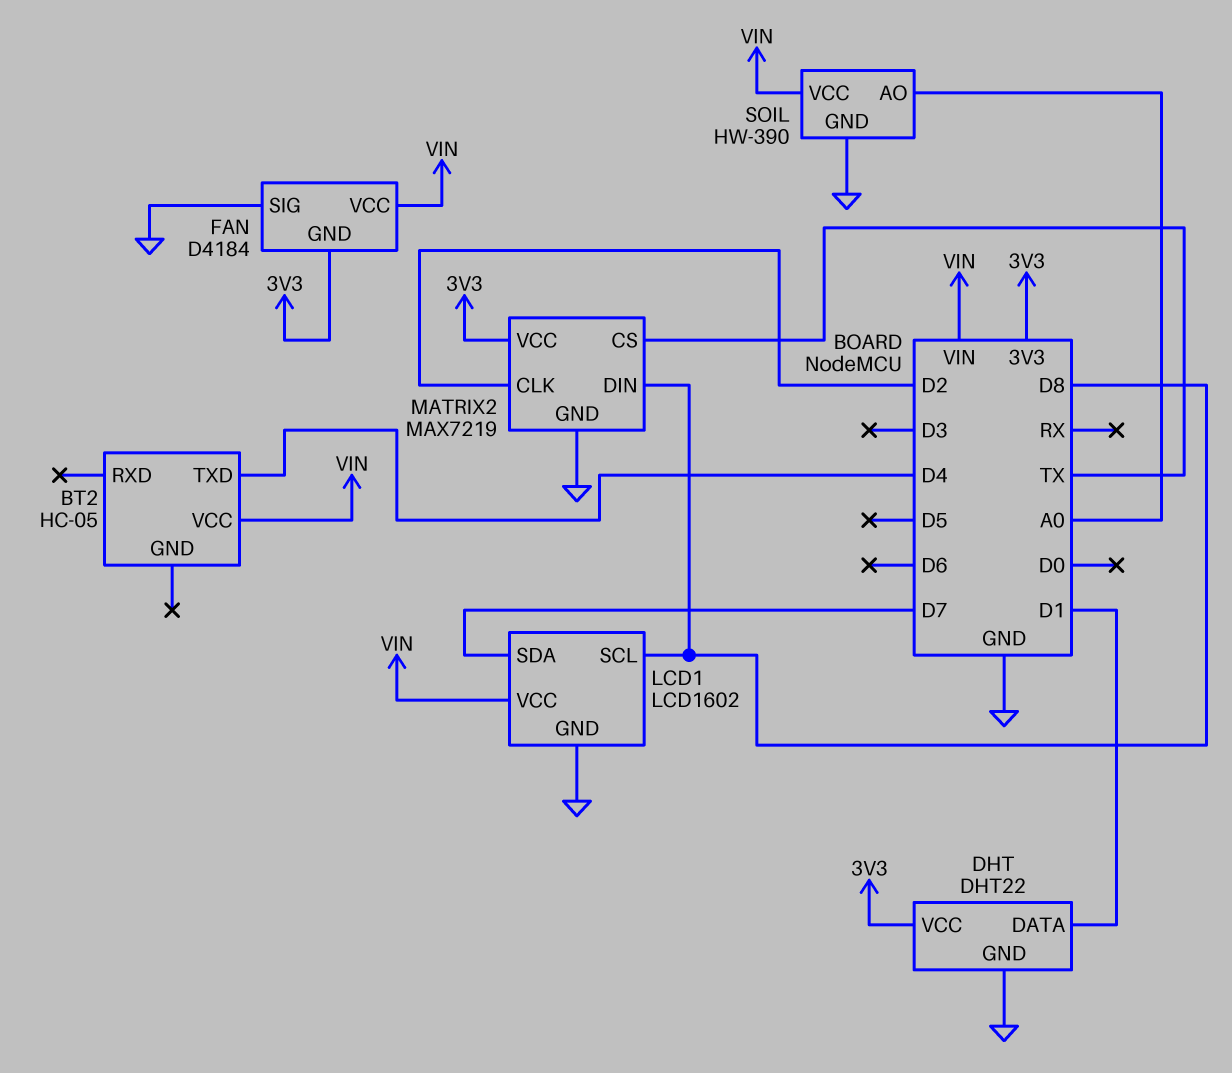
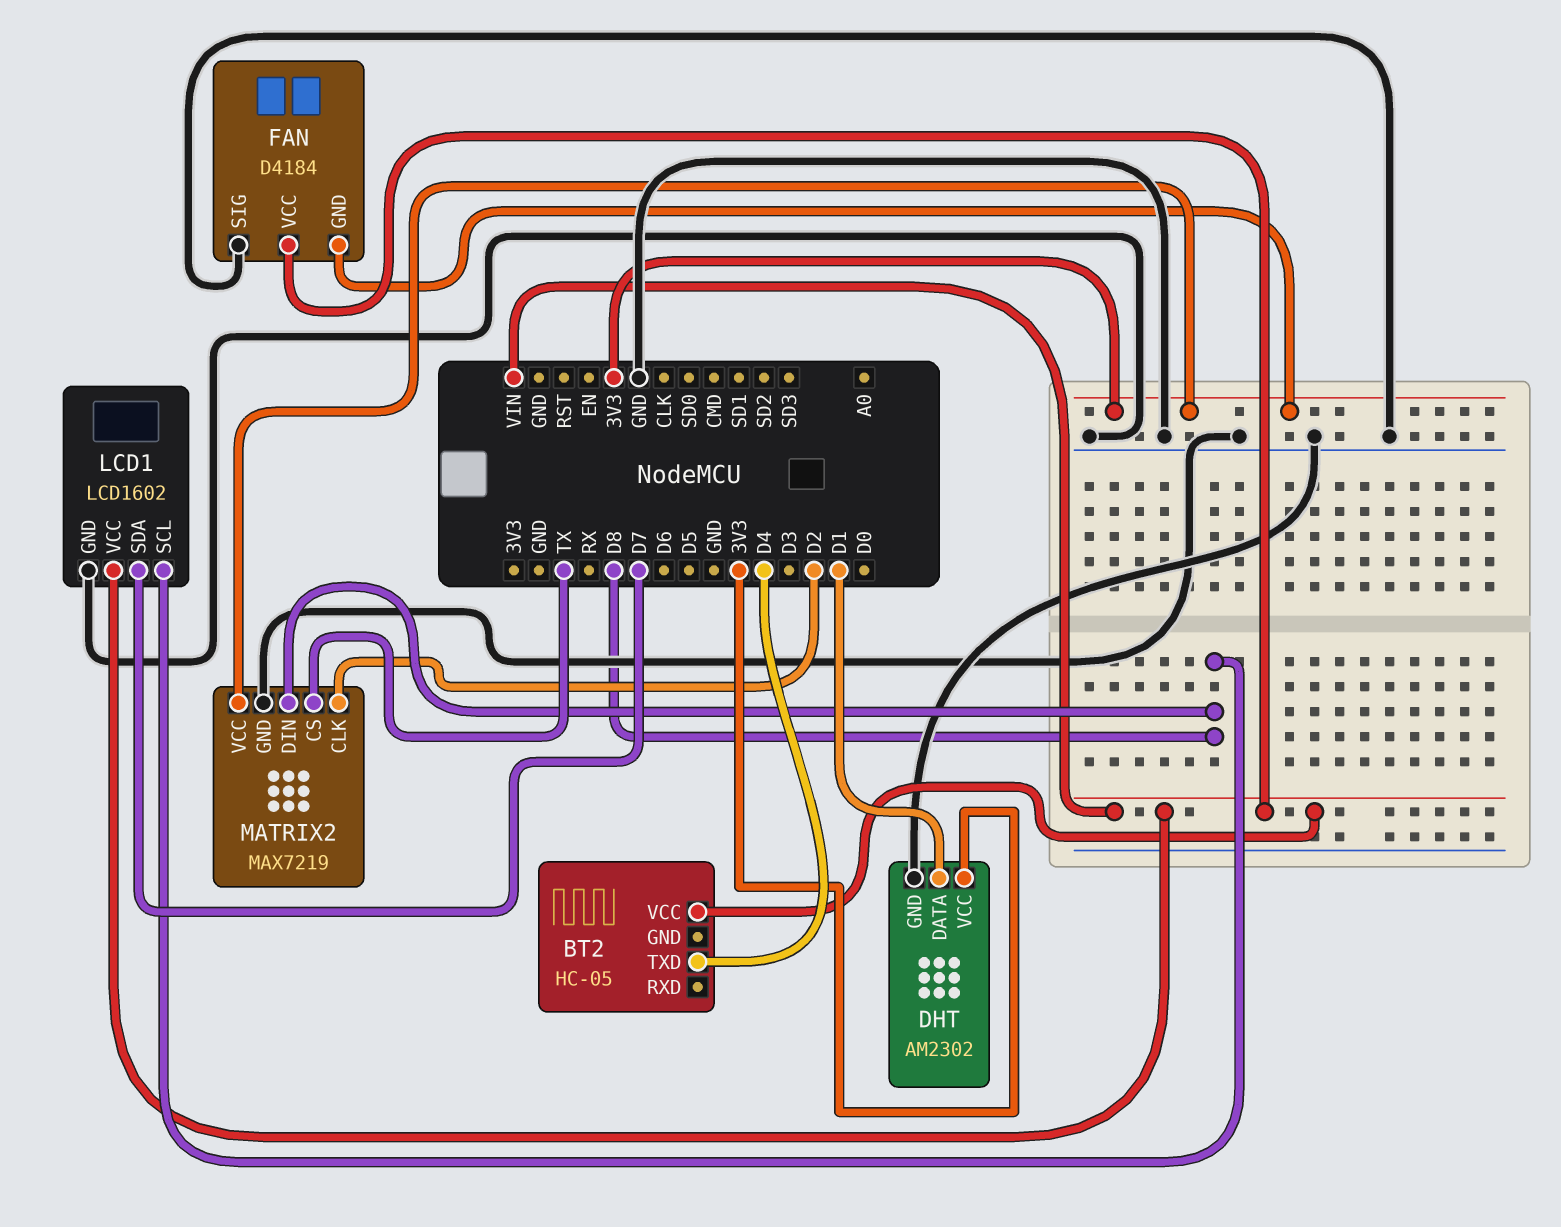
DHT: DHT22 -> AM2302
SOIL: HW-390 -> none
SOIL pin AO: A0 -> none
SOIL pin GND: GND -> none
SOIL pin VCC: VIN -> none

